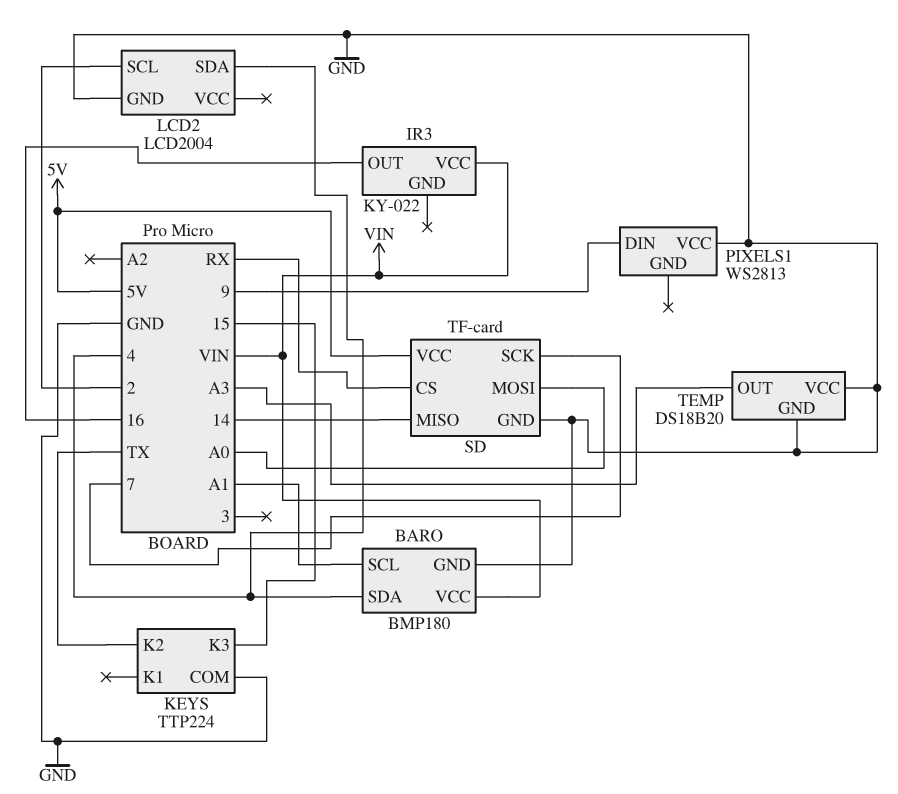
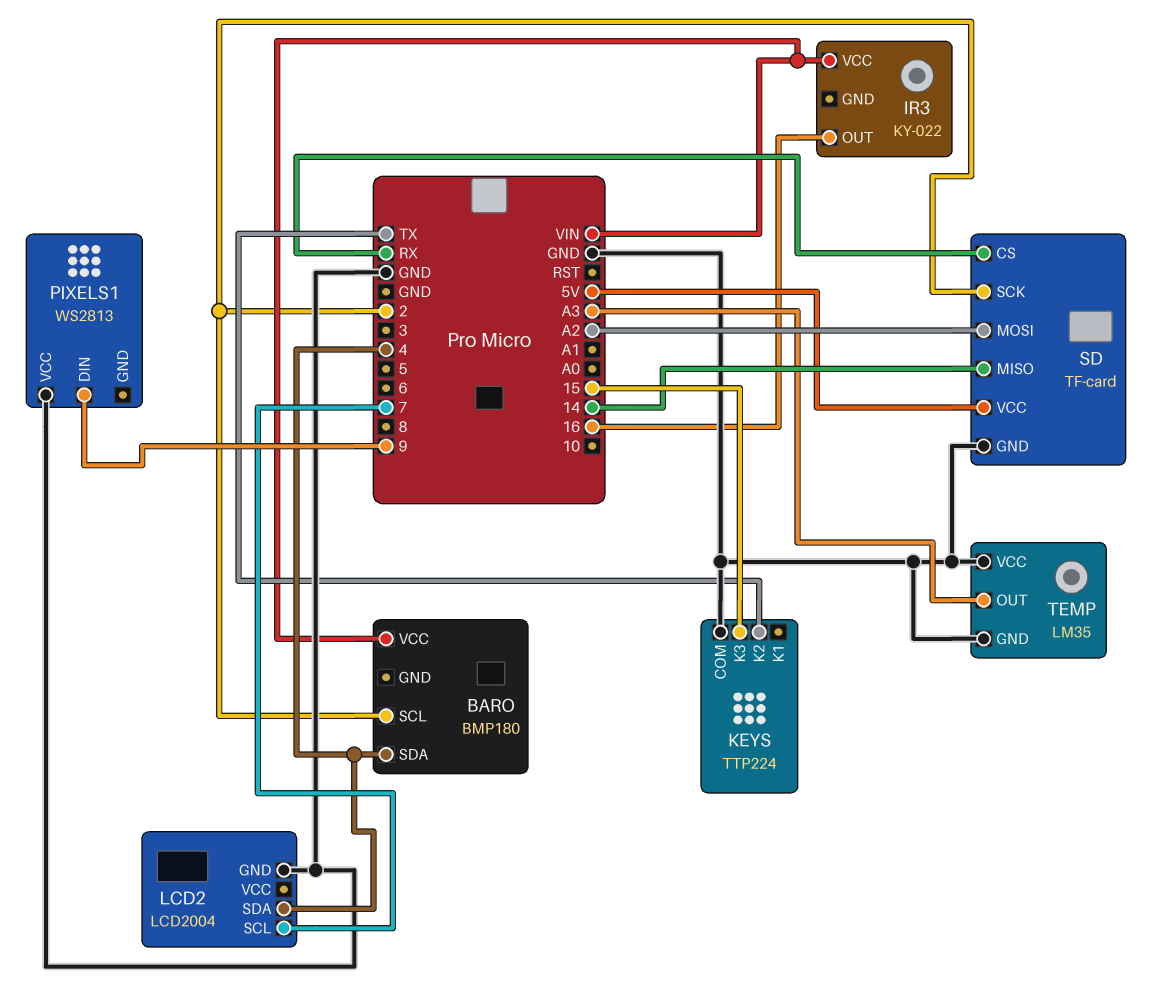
BARO pin GND: GND -> none
BARO pin SCL: A1 -> 2
LCD2 pin SCL: 2 -> 7
SD pin MOSI: A0 -> A2
SD pin SCK: 7 -> 2
TEMP: DS18B20 -> LM35

